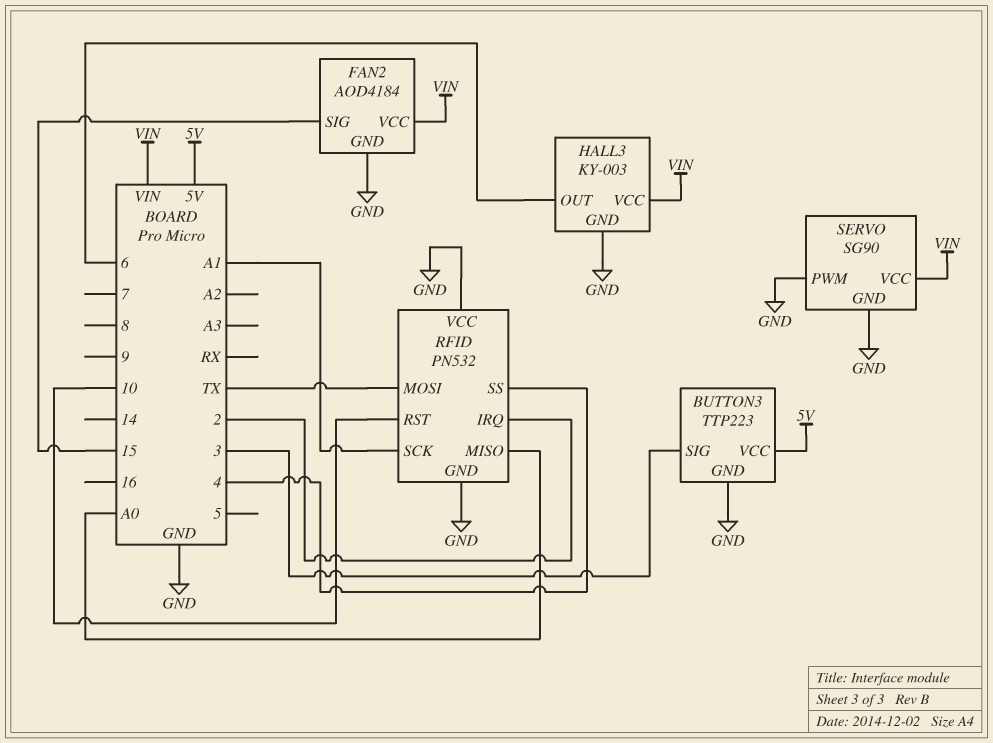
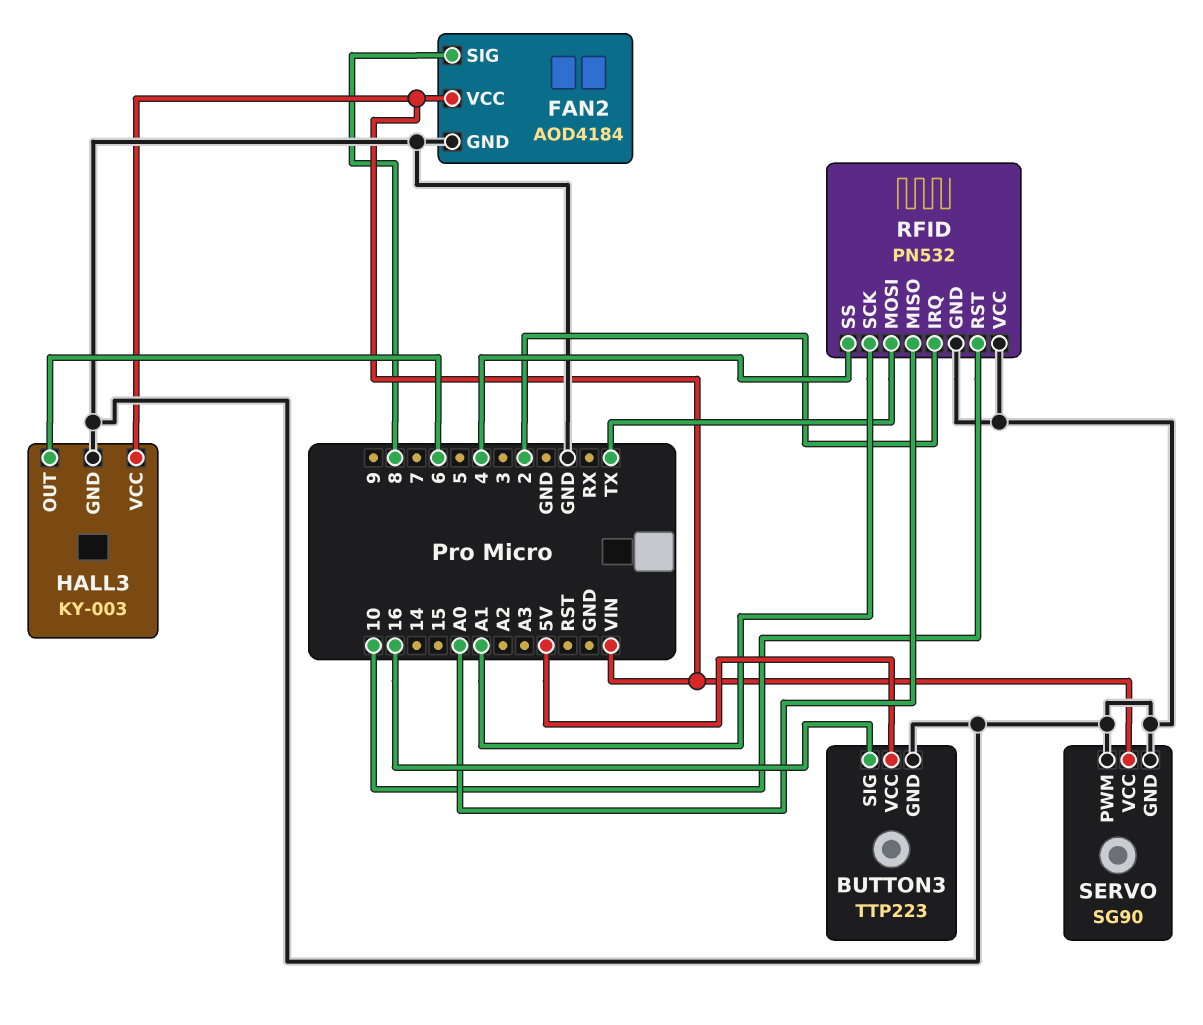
BUTTON3 pin SIG: 3 -> 16
FAN2 pin SIG: 15 -> 8

